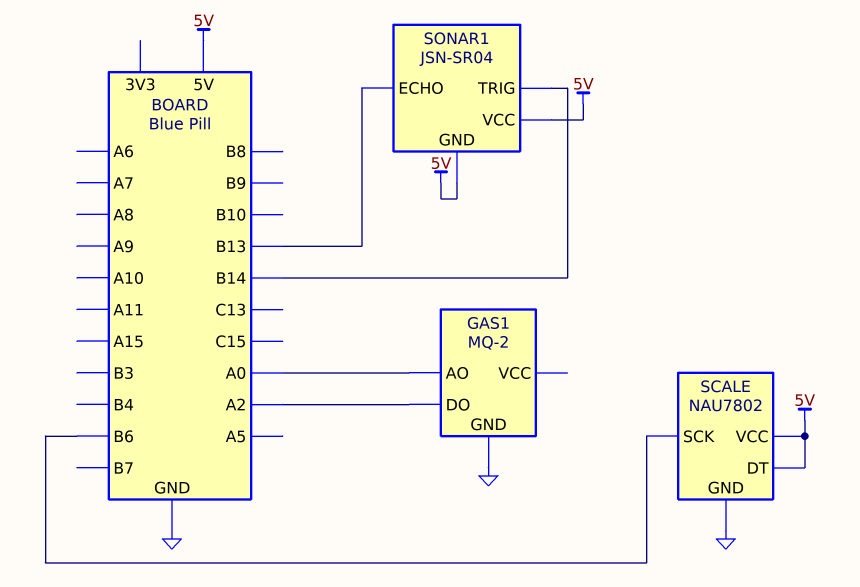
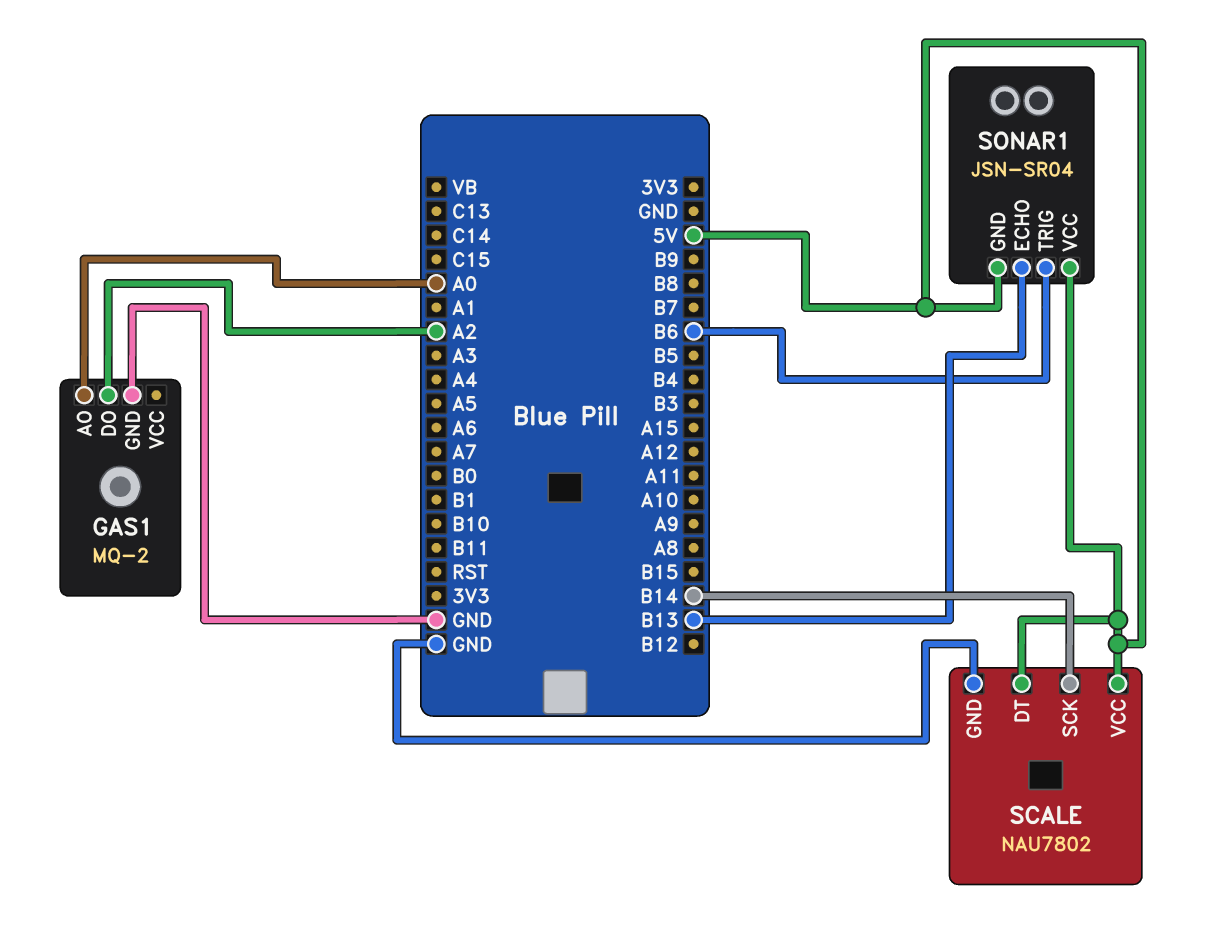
SCALE pin SCK: B6 -> B14
SONAR1 pin TRIG: B14 -> B6

